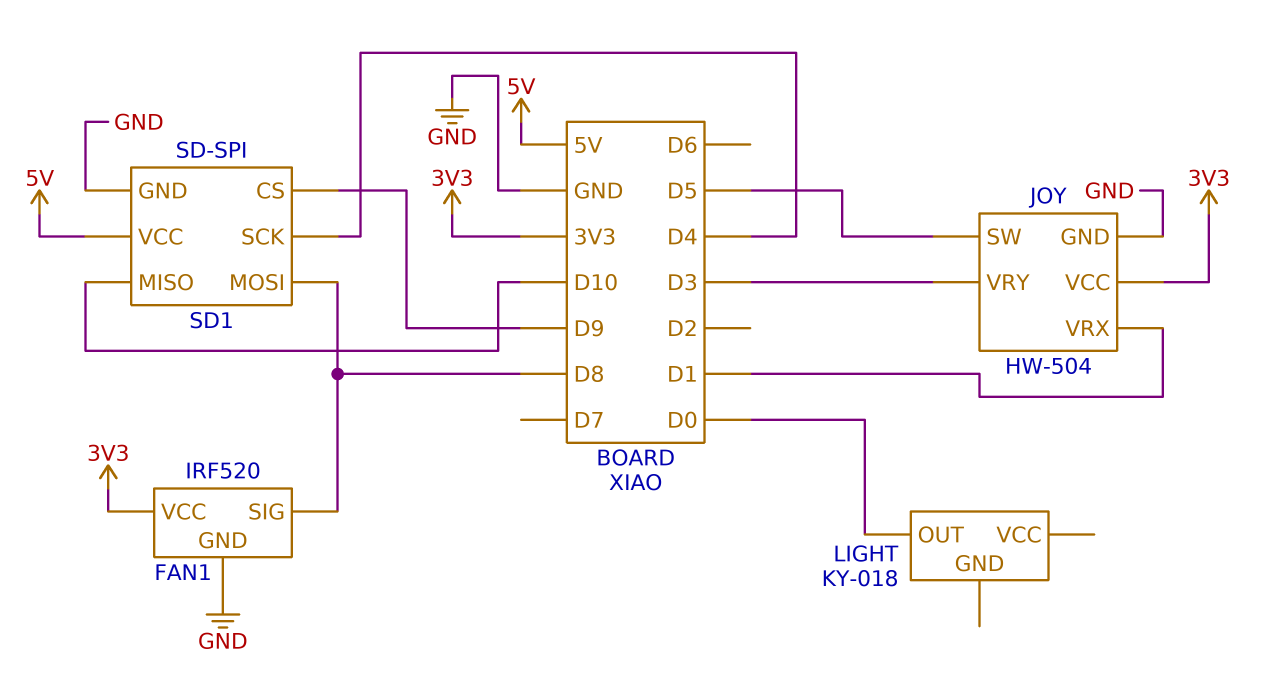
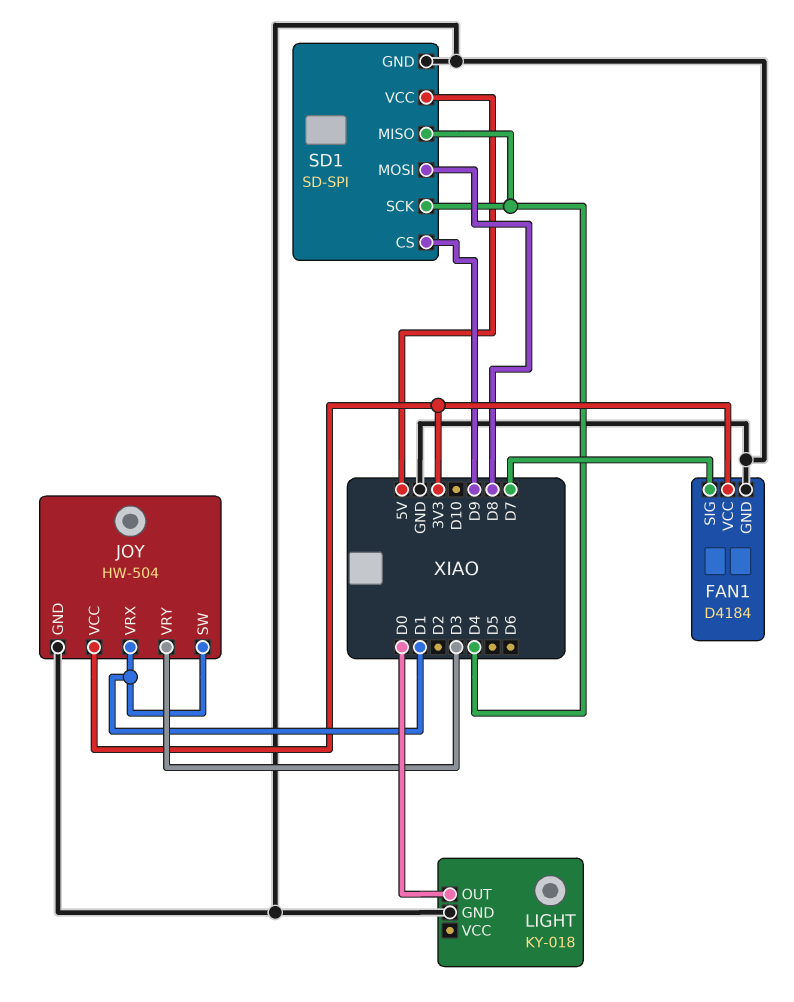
FAN1: IRF520 -> D4184
FAN1 pin SIG: D8 -> D7
JOY pin SW: D5 -> D1
LIGHT pin GND: none -> GND
SD1 pin MISO: D10 -> D4

